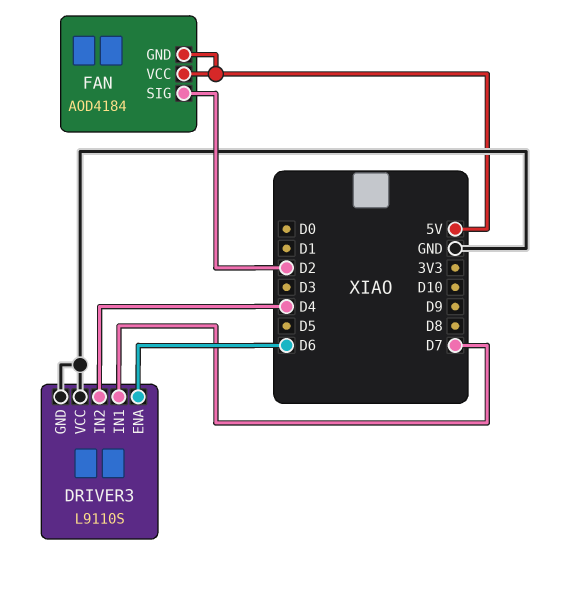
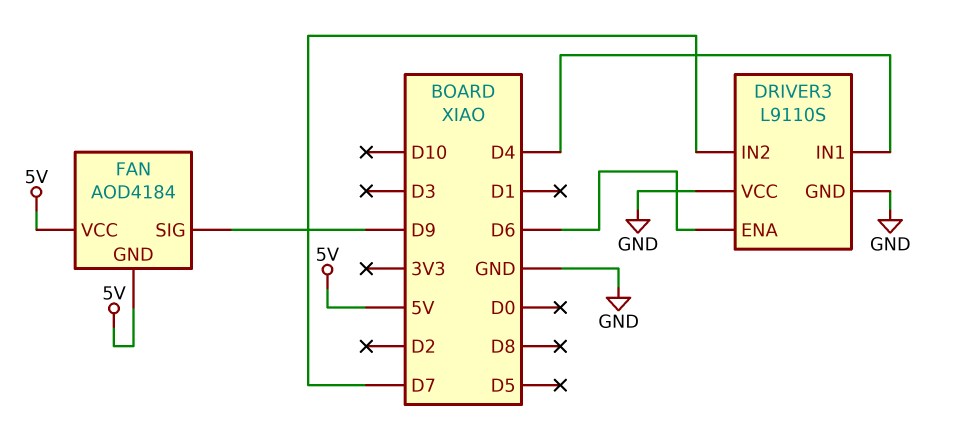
DRIVER3 pin IN1: D7 -> D4
DRIVER3 pin IN2: D4 -> D7
FAN pin SIG: D2 -> D9

